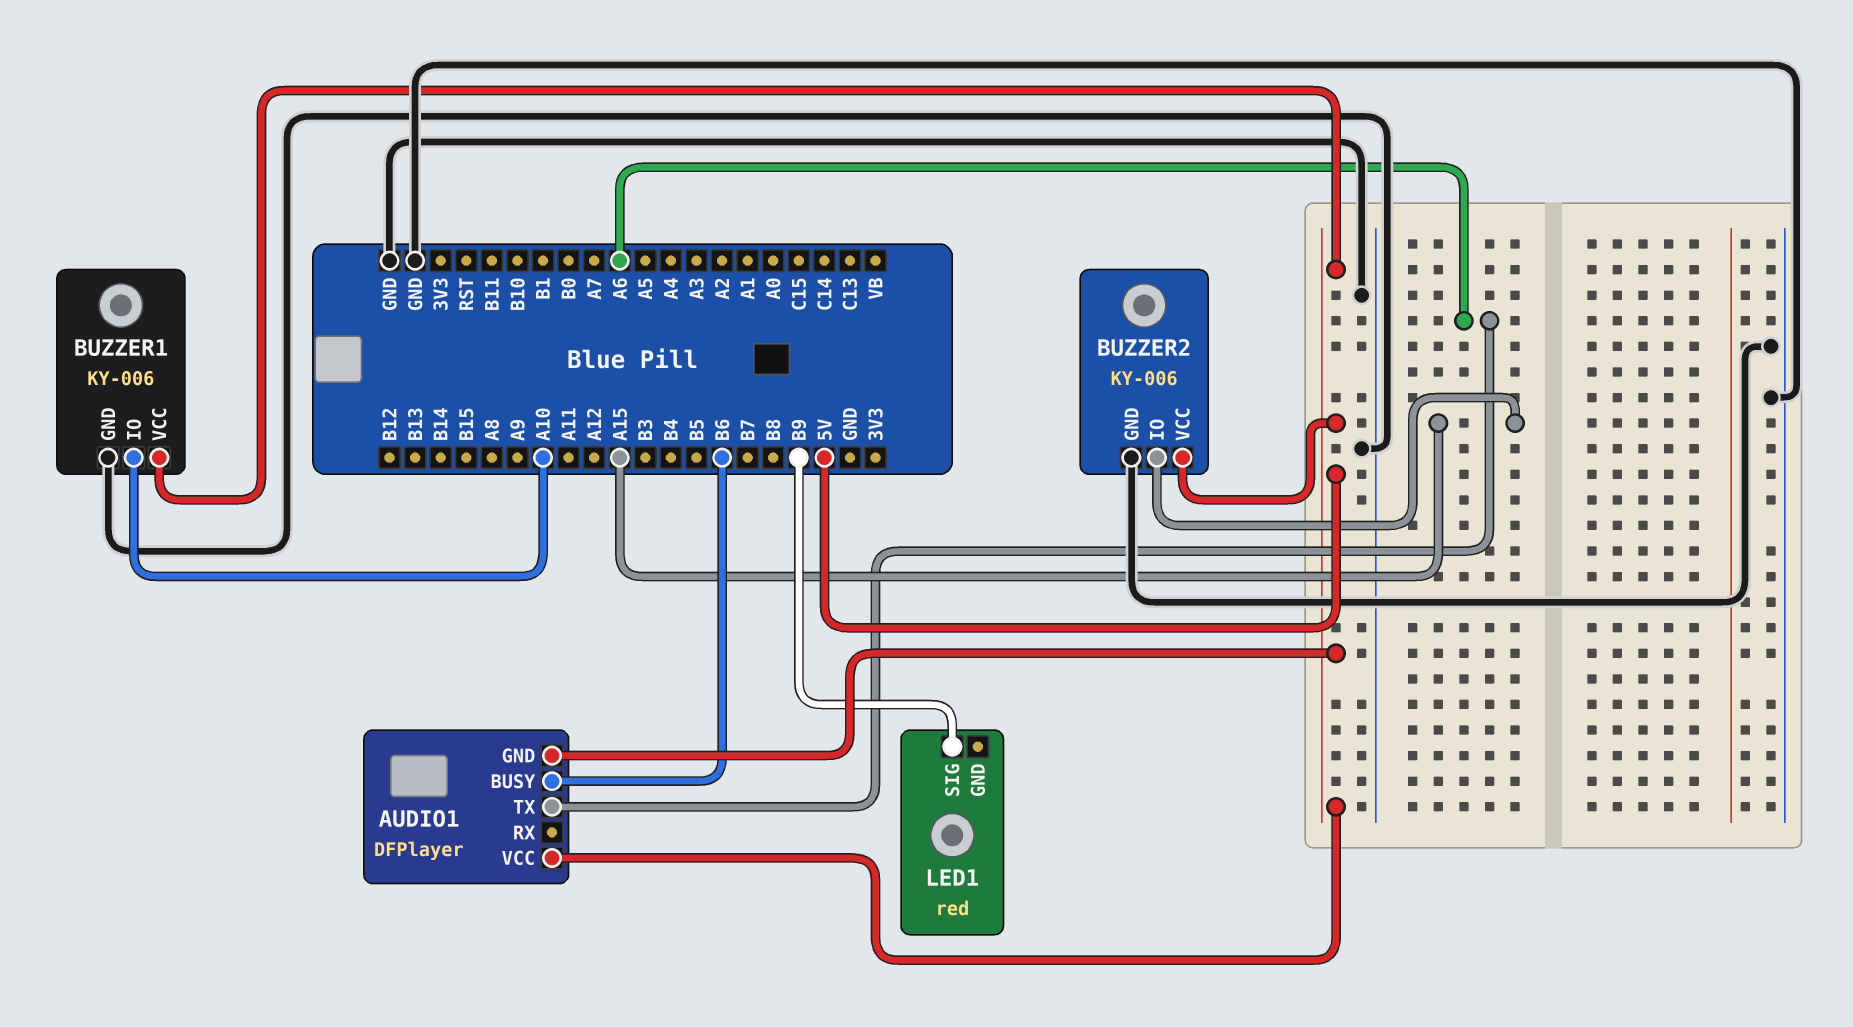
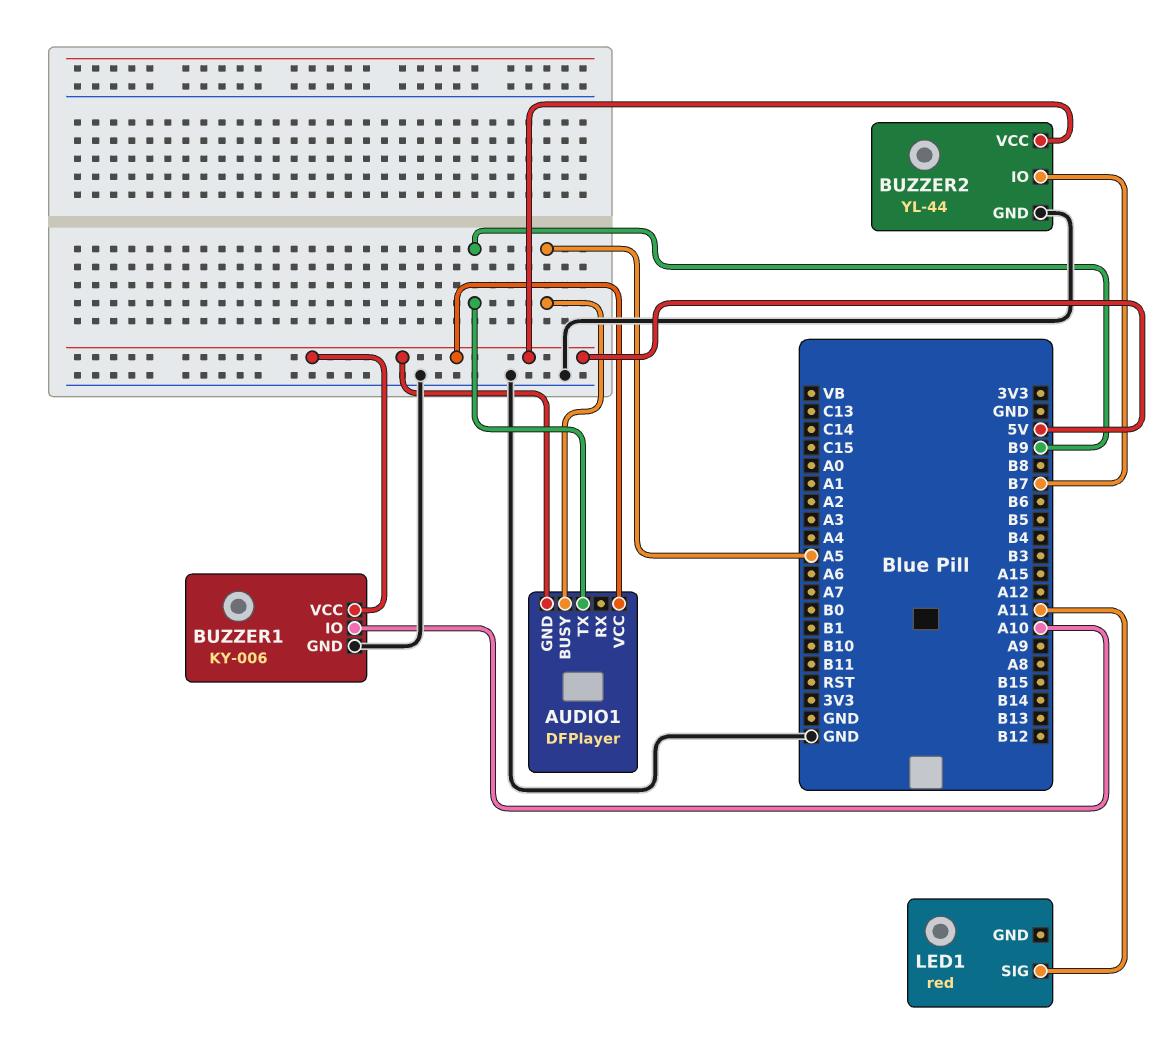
AUDIO1 pin BUSY: B6 -> A5
AUDIO1 pin TX: A6 -> B9
BUZZER2: KY-006 -> YL-44
BUZZER2 pin IO: A15 -> B7
LED1 pin SIG: B9 -> A11

